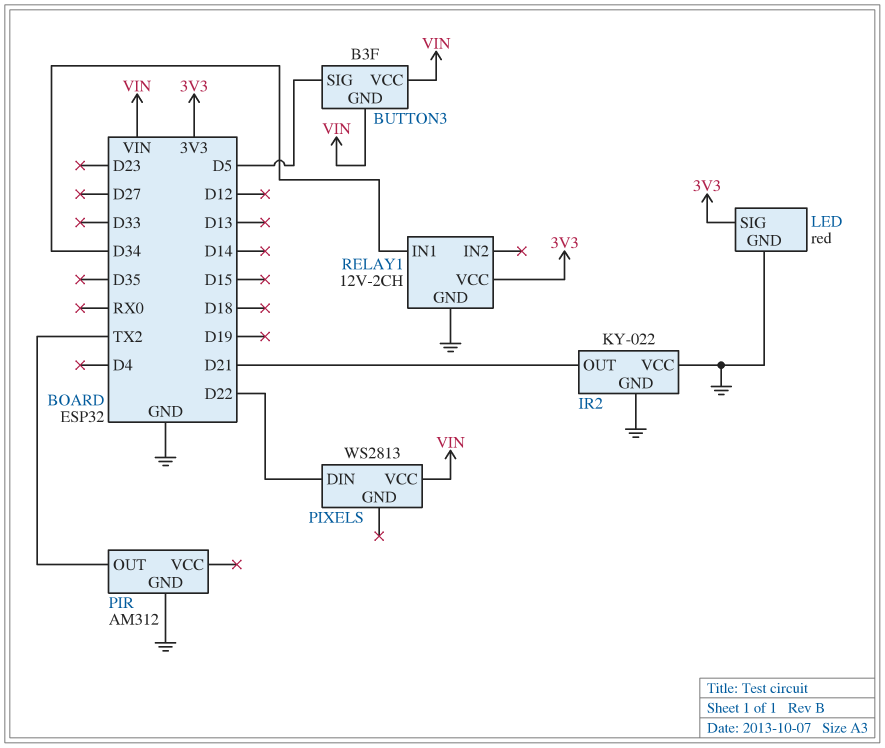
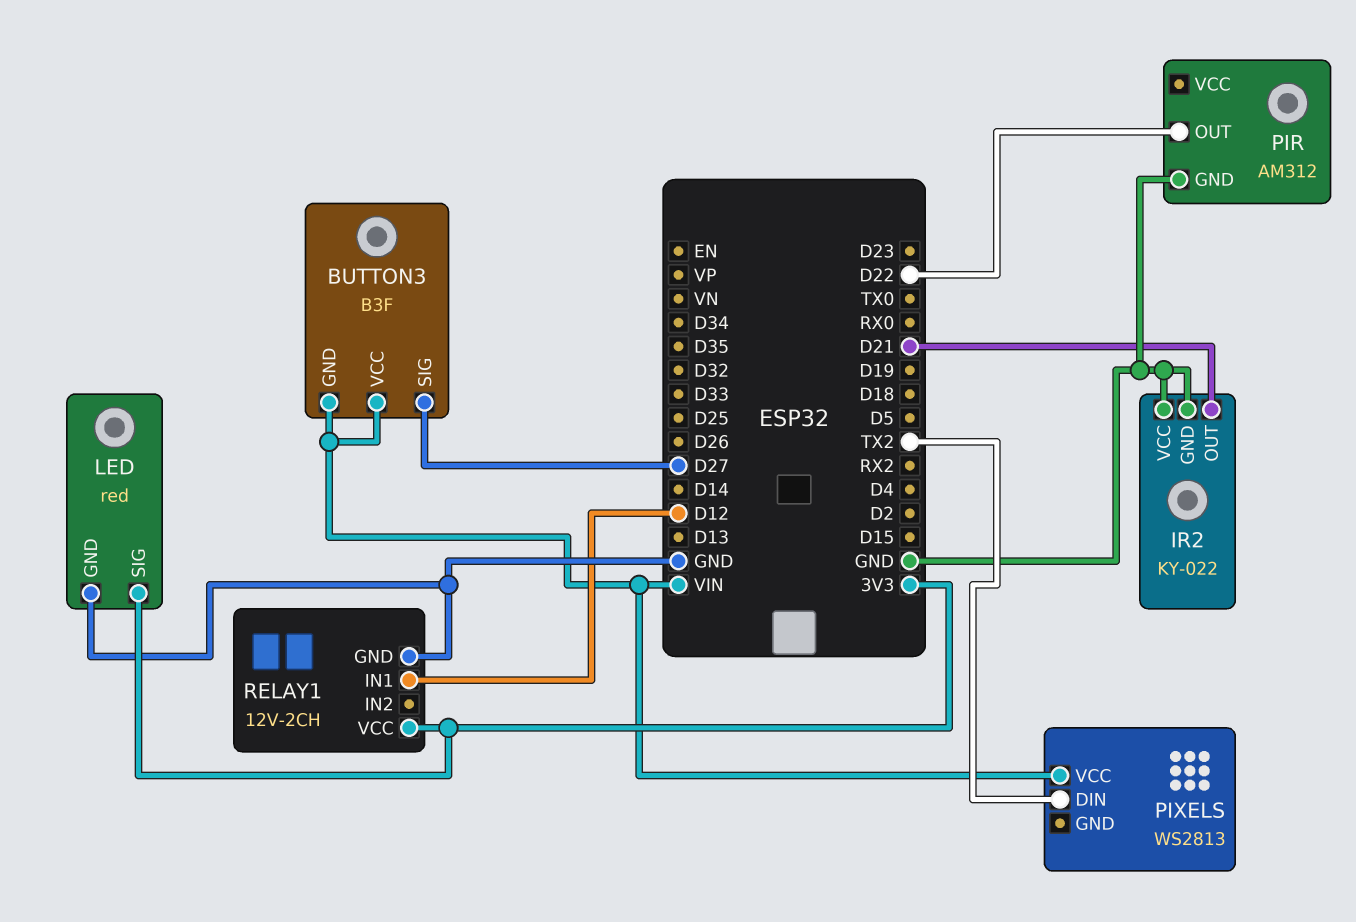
BUTTON3 pin SIG: D5 -> D27
PIR pin OUT: TX2 -> D22
PIXELS pin DIN: D22 -> TX2
RELAY1 pin IN1: D34 -> D12

